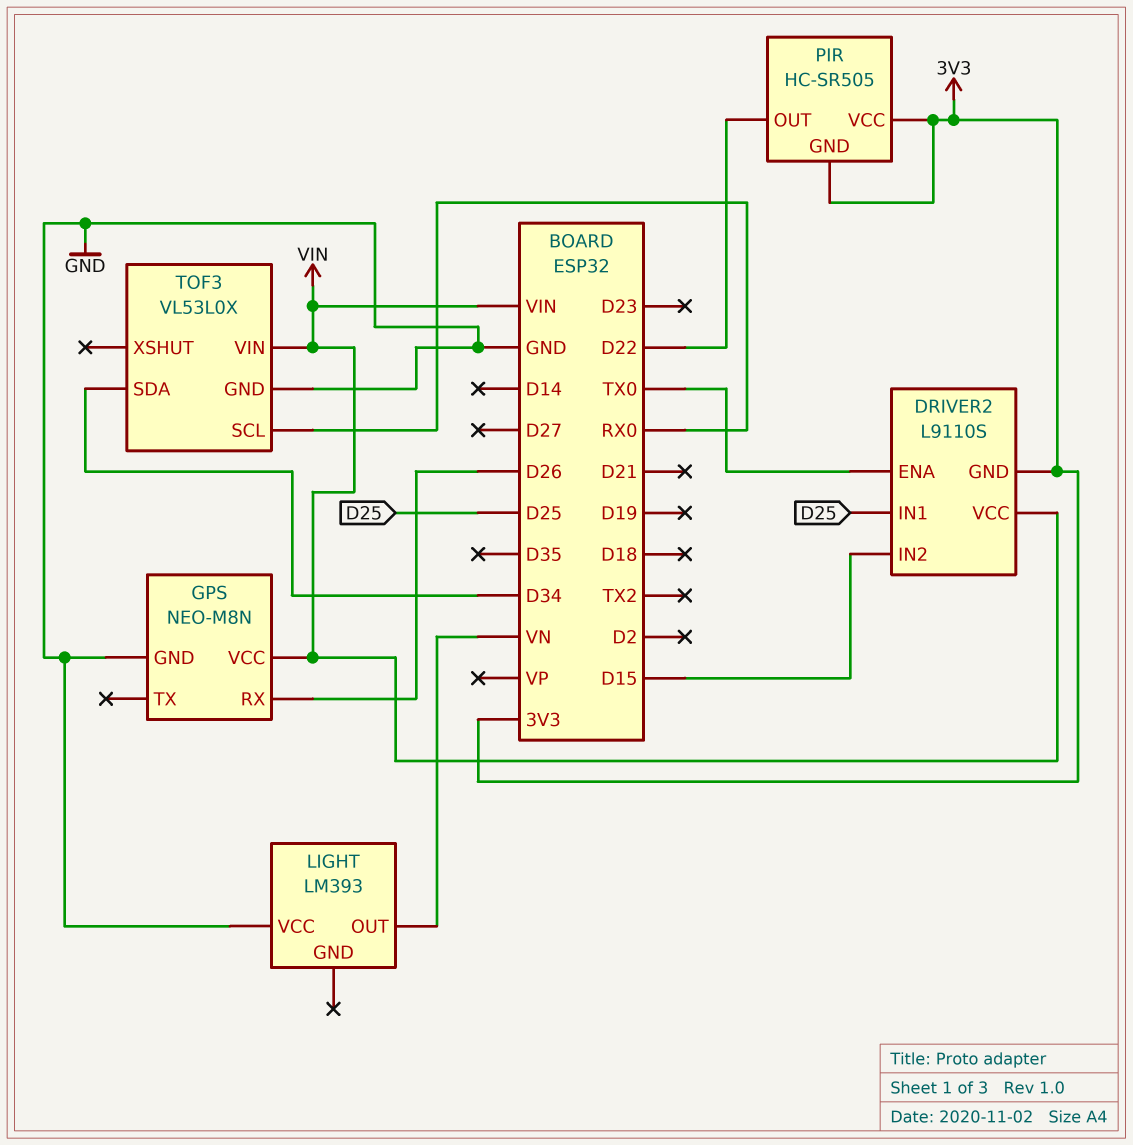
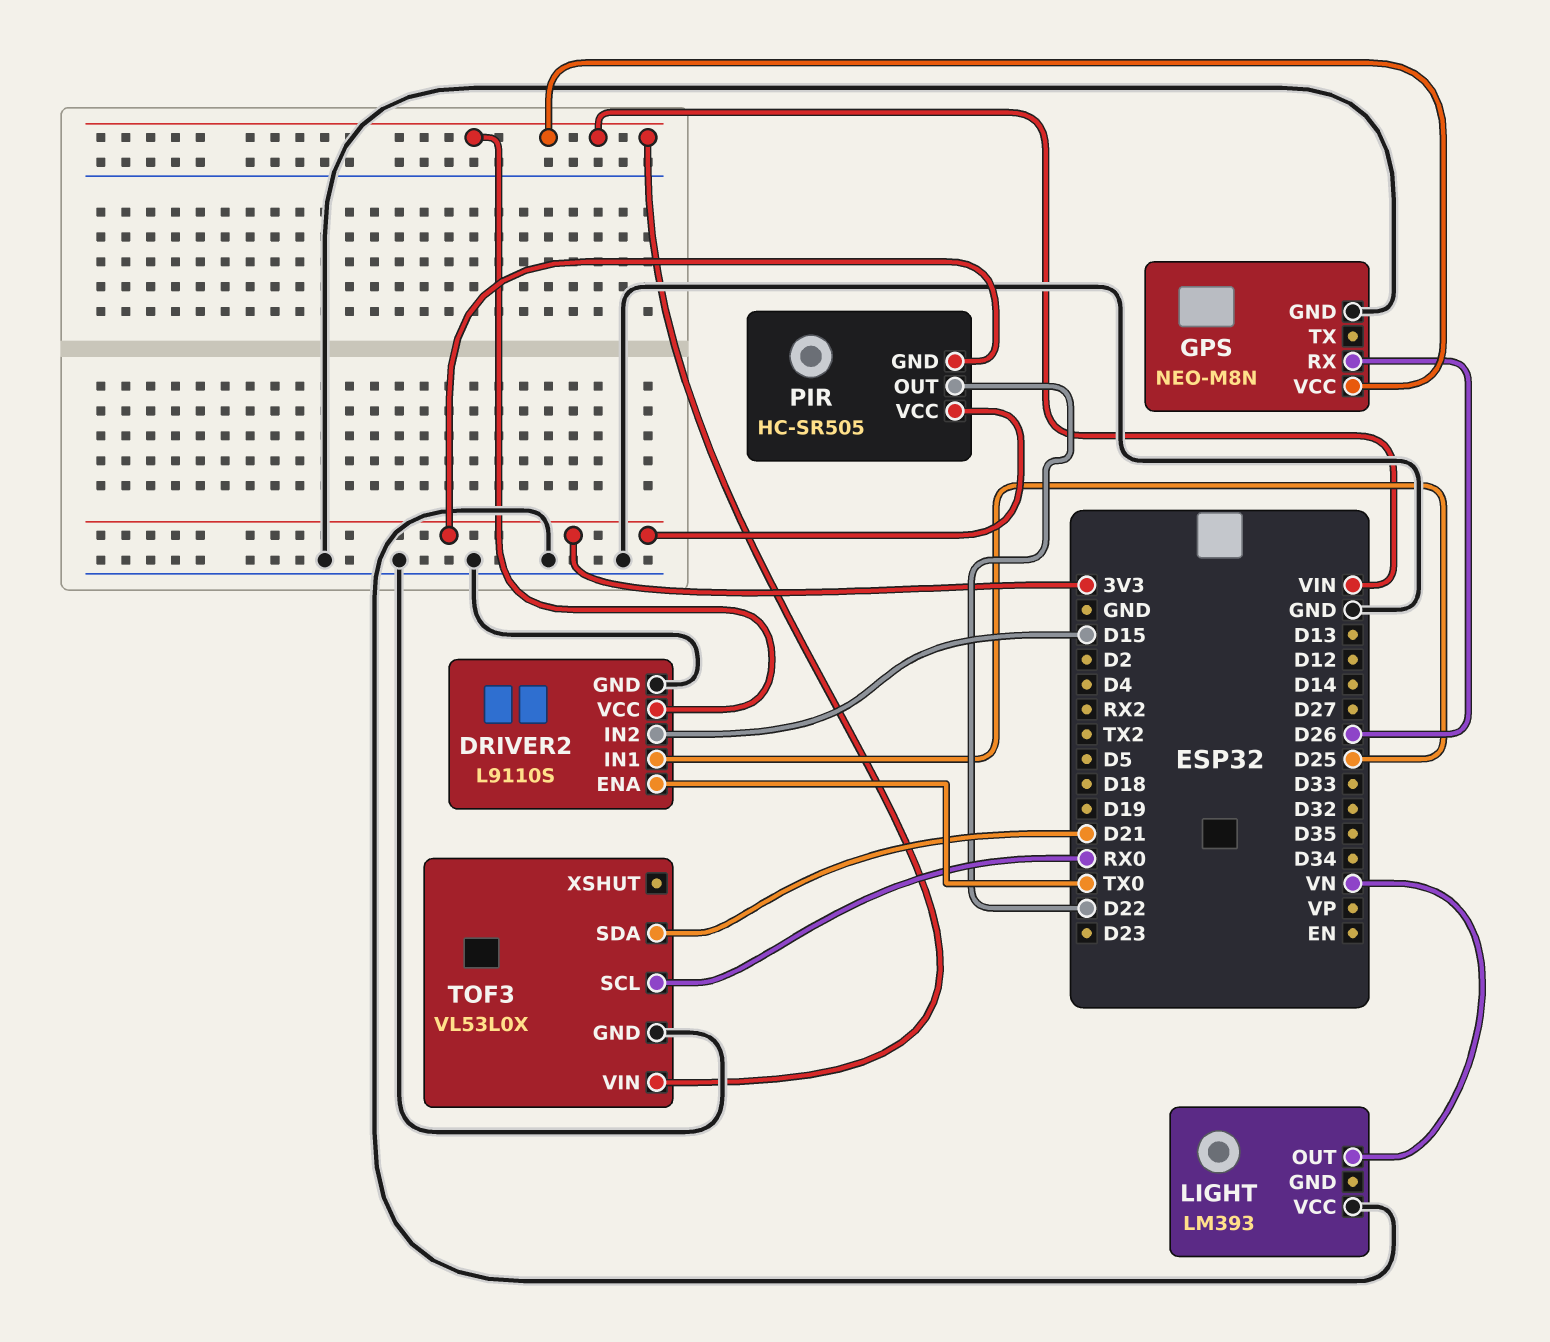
DRIVER2 pin GND: 3V3 -> GND
TOF3 pin SDA: D34 -> D21

